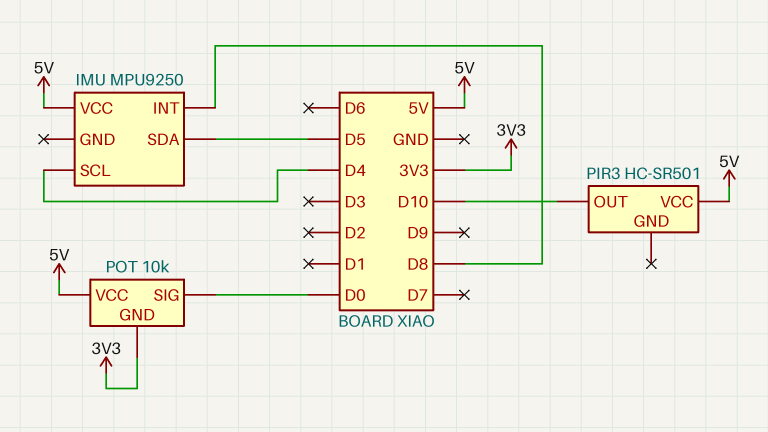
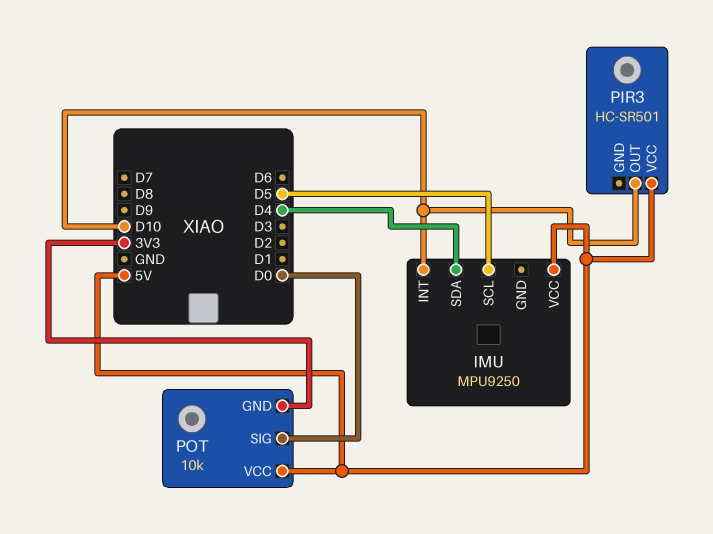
IMU pin INT: D8 -> D10
IMU pin SCL: D4 -> D5
IMU pin SDA: D5 -> D4

